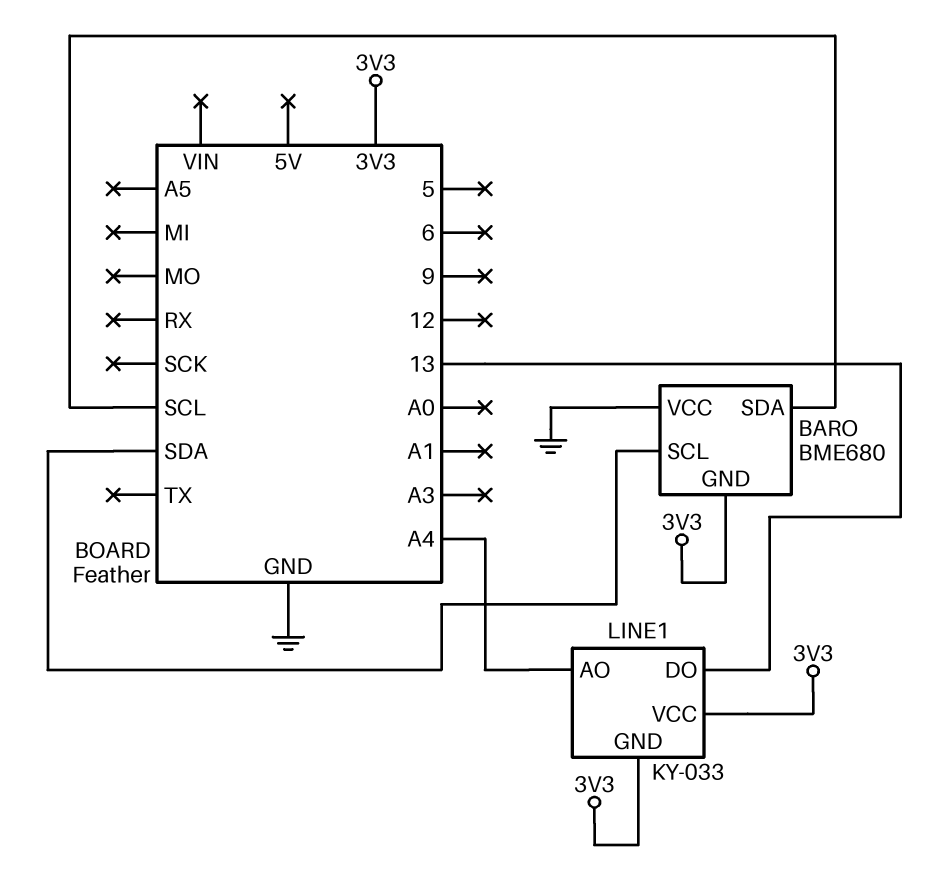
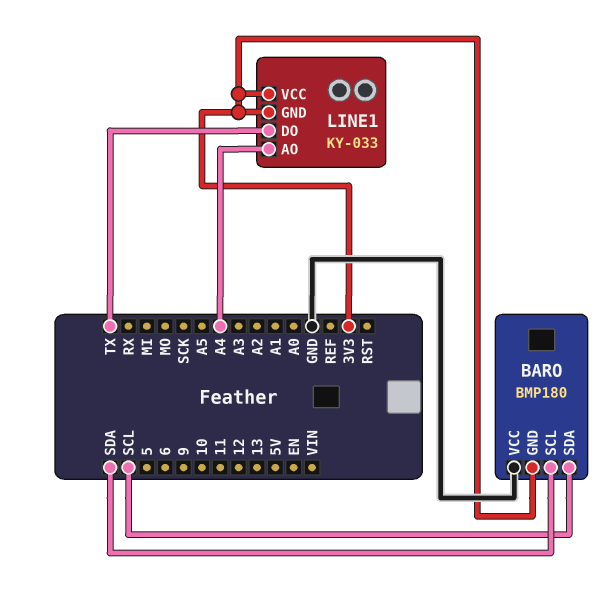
BARO: BME680 -> BMP180
LINE1 pin DO: 13 -> TX

